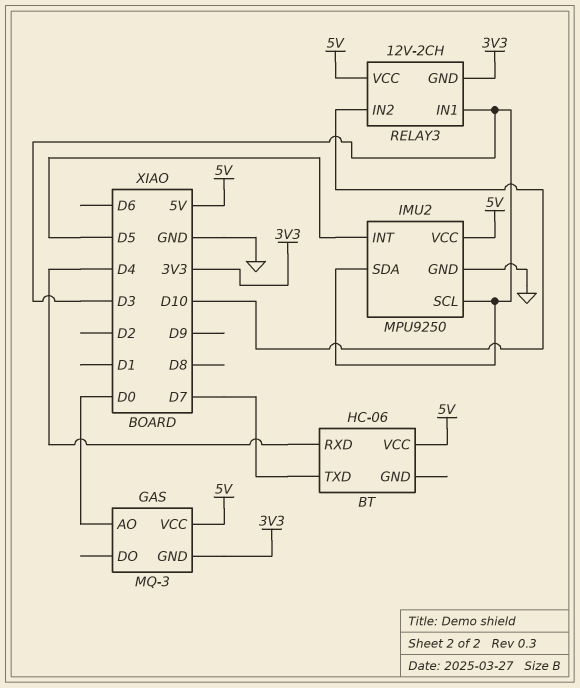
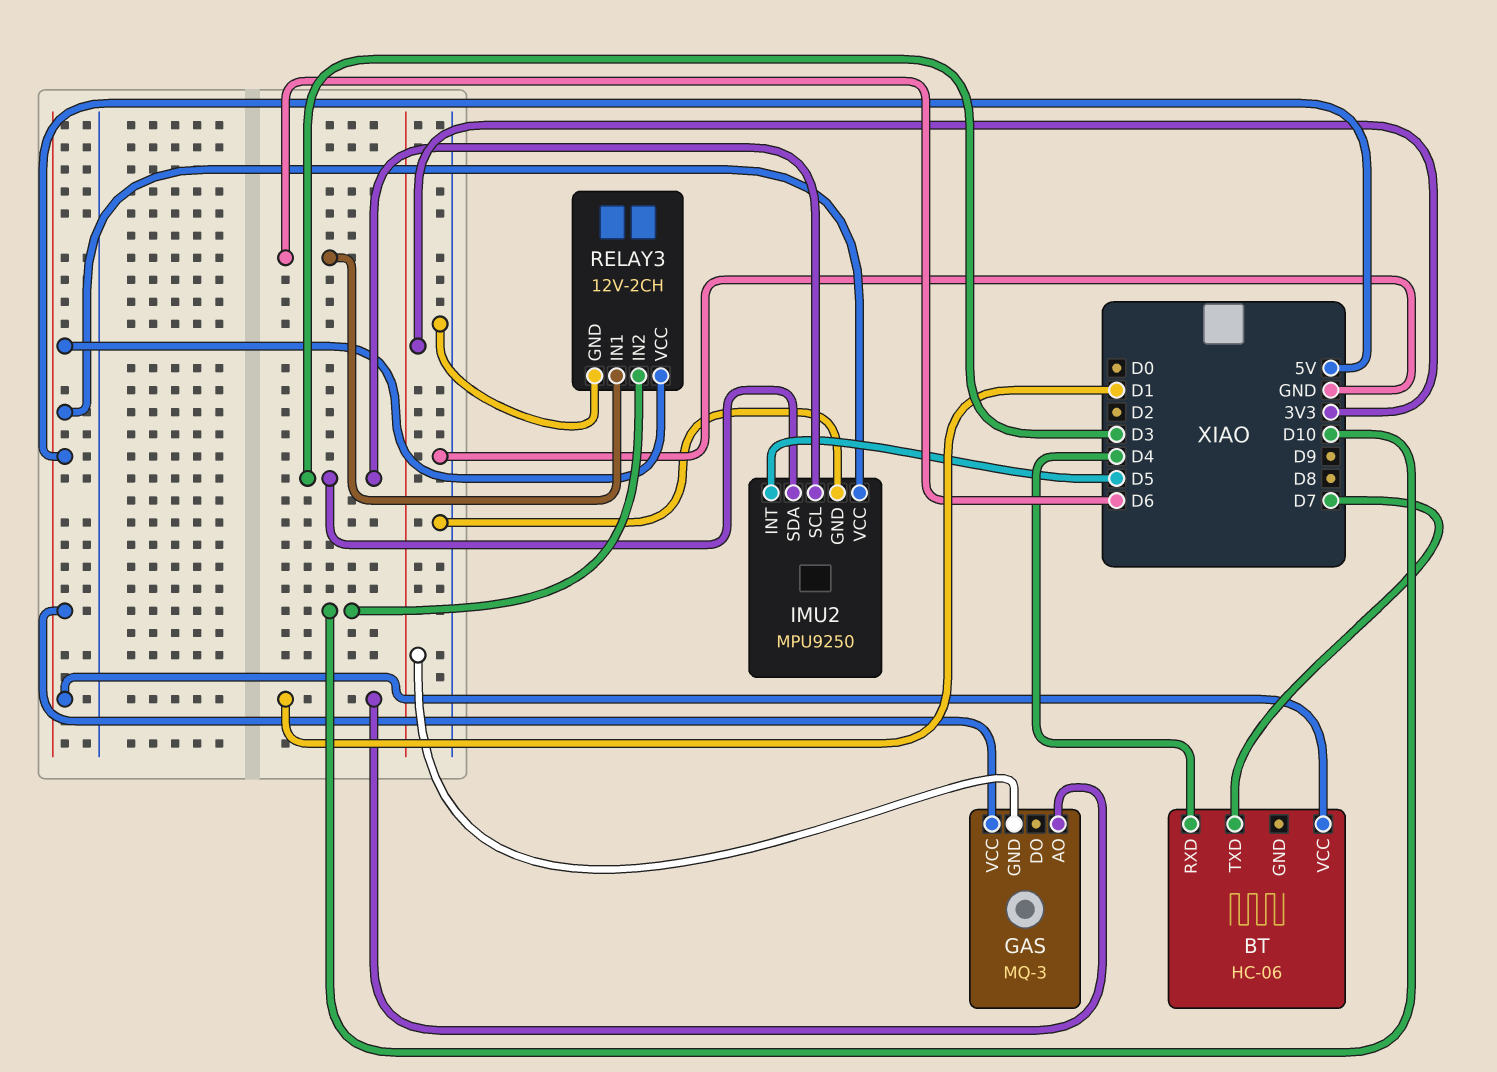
GAS pin AO: D0 -> D1
RELAY3 pin GND: 3V3 -> GND
RELAY3 pin IN1: D3 -> D6

